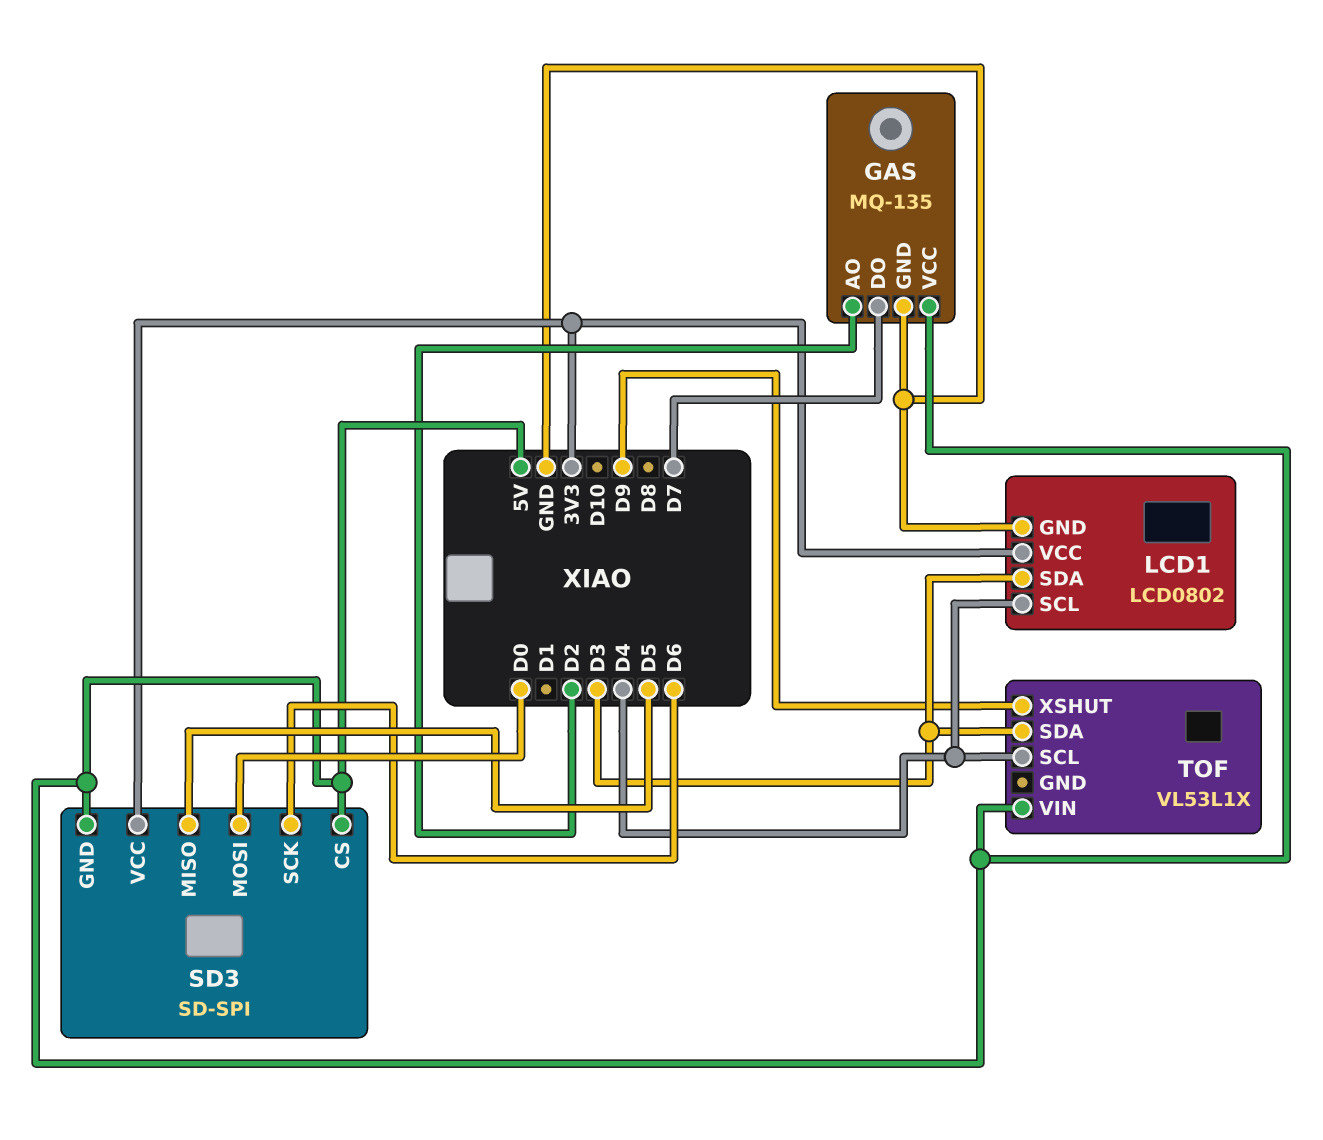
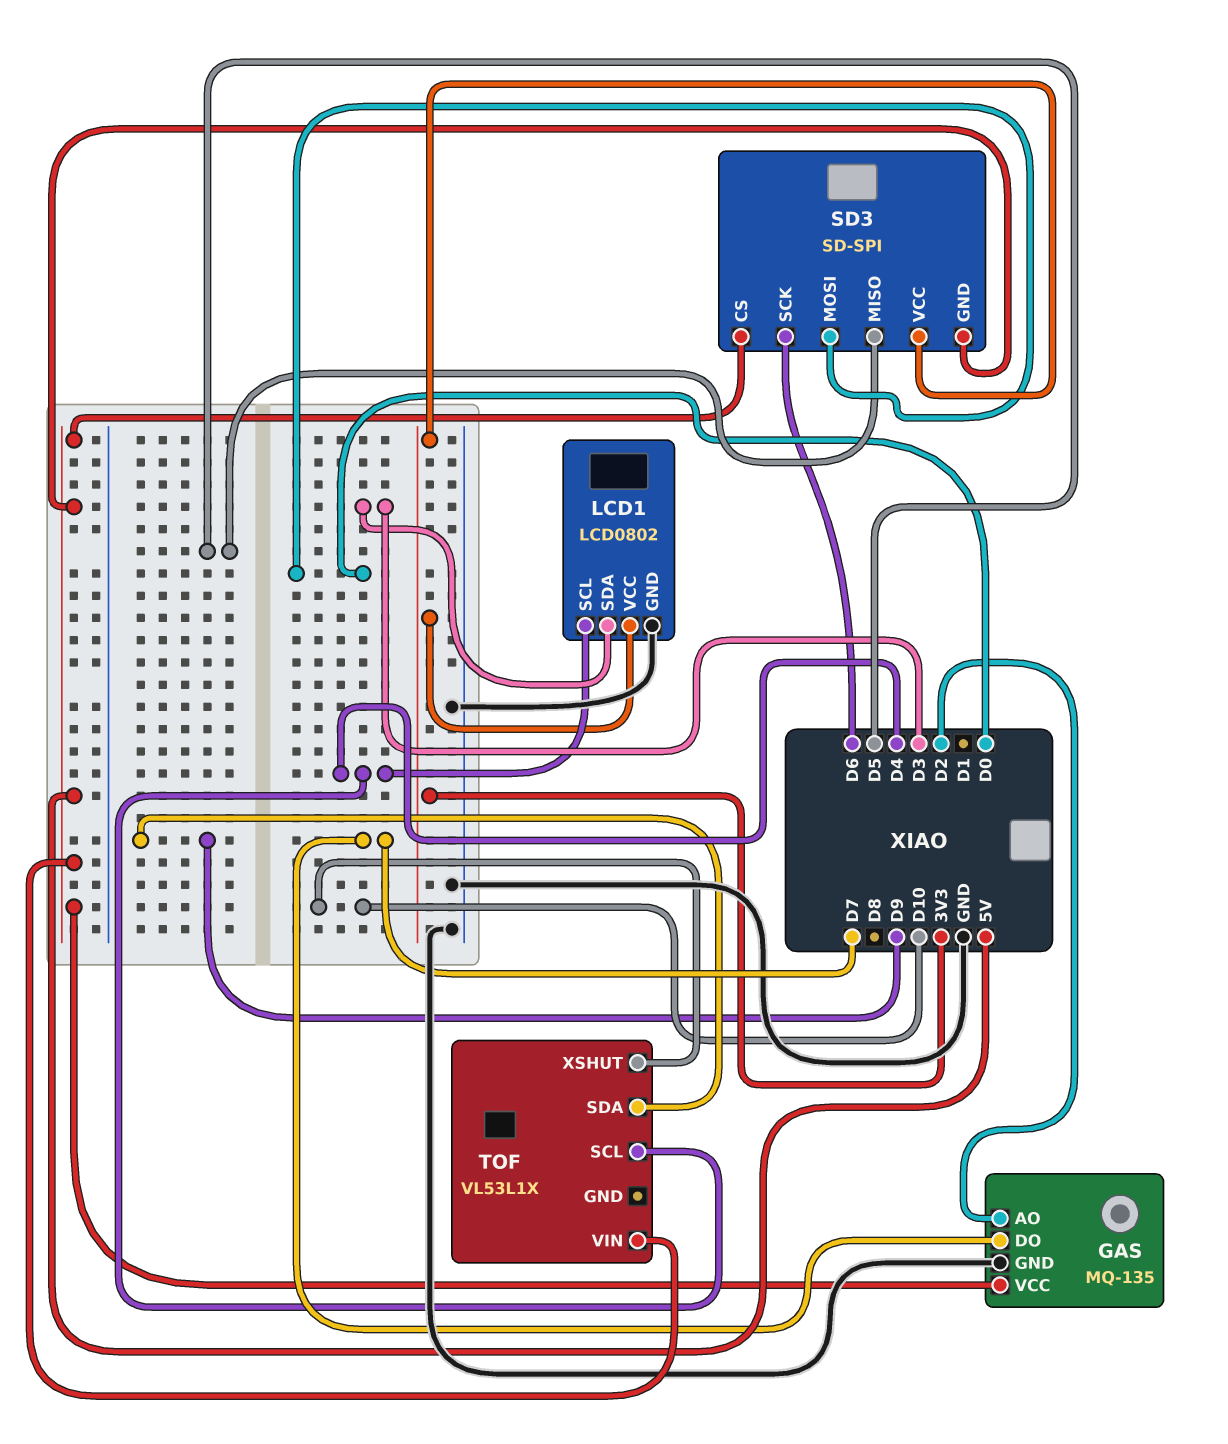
TOF pin SDA: D3 -> D9
TOF pin XSHUT: D9 -> D10

